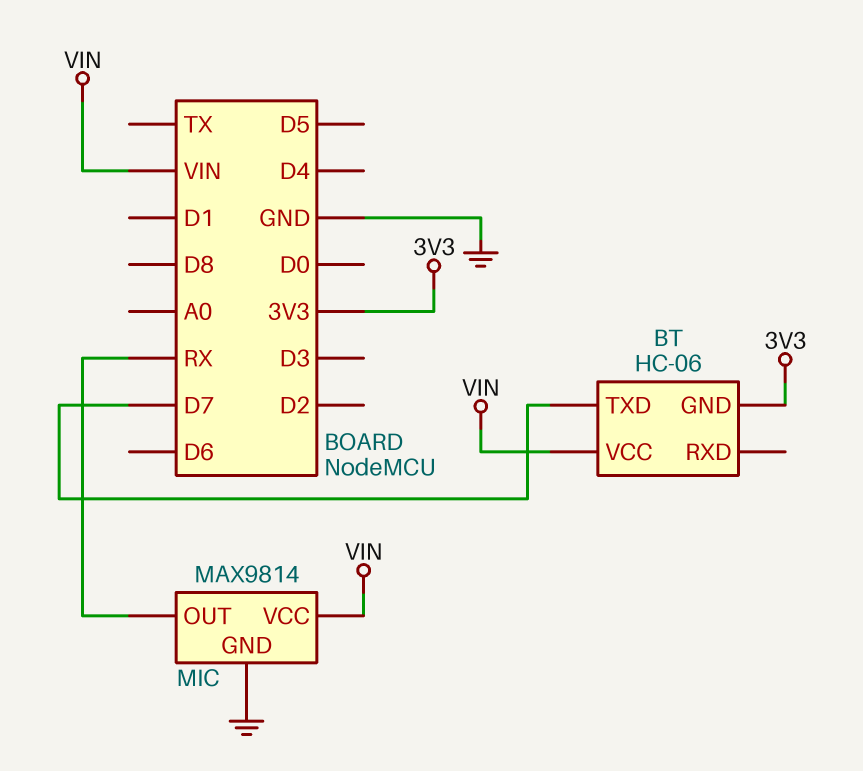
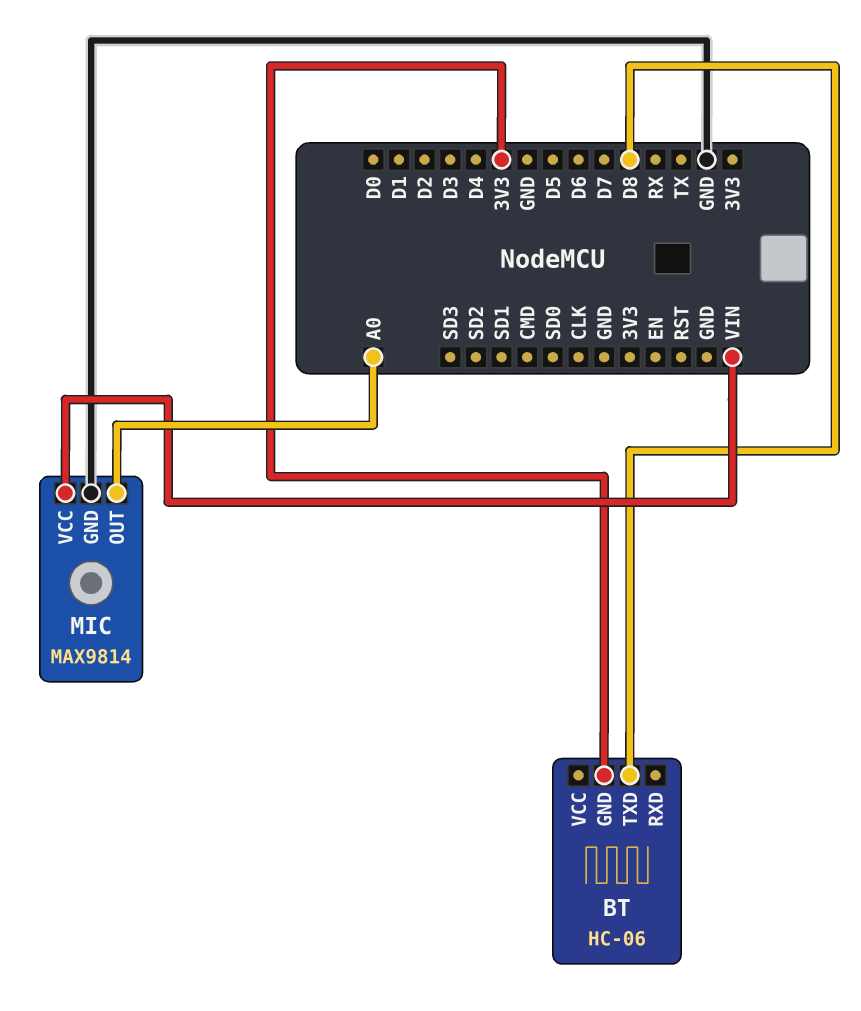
BT pin TXD: D7 -> D8
BT pin VCC: VIN -> none
MIC pin OUT: RX -> A0

